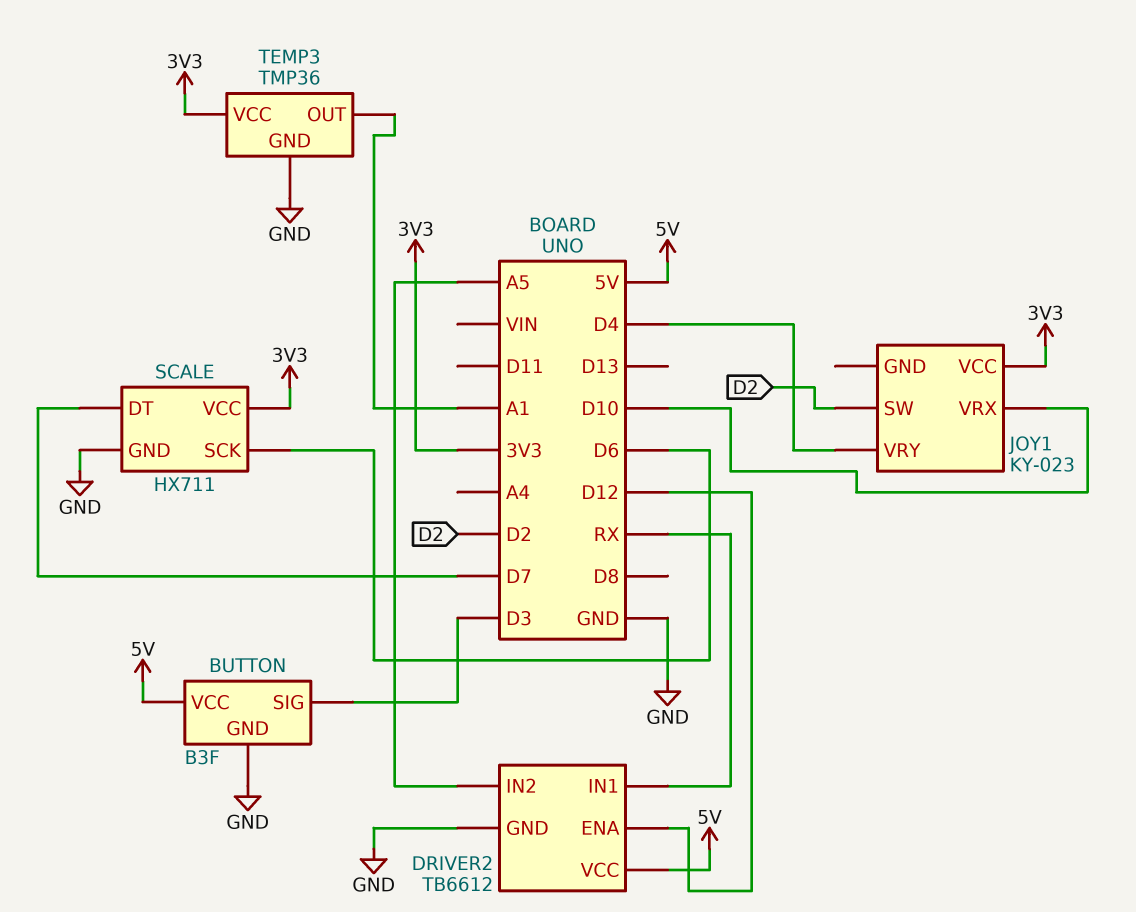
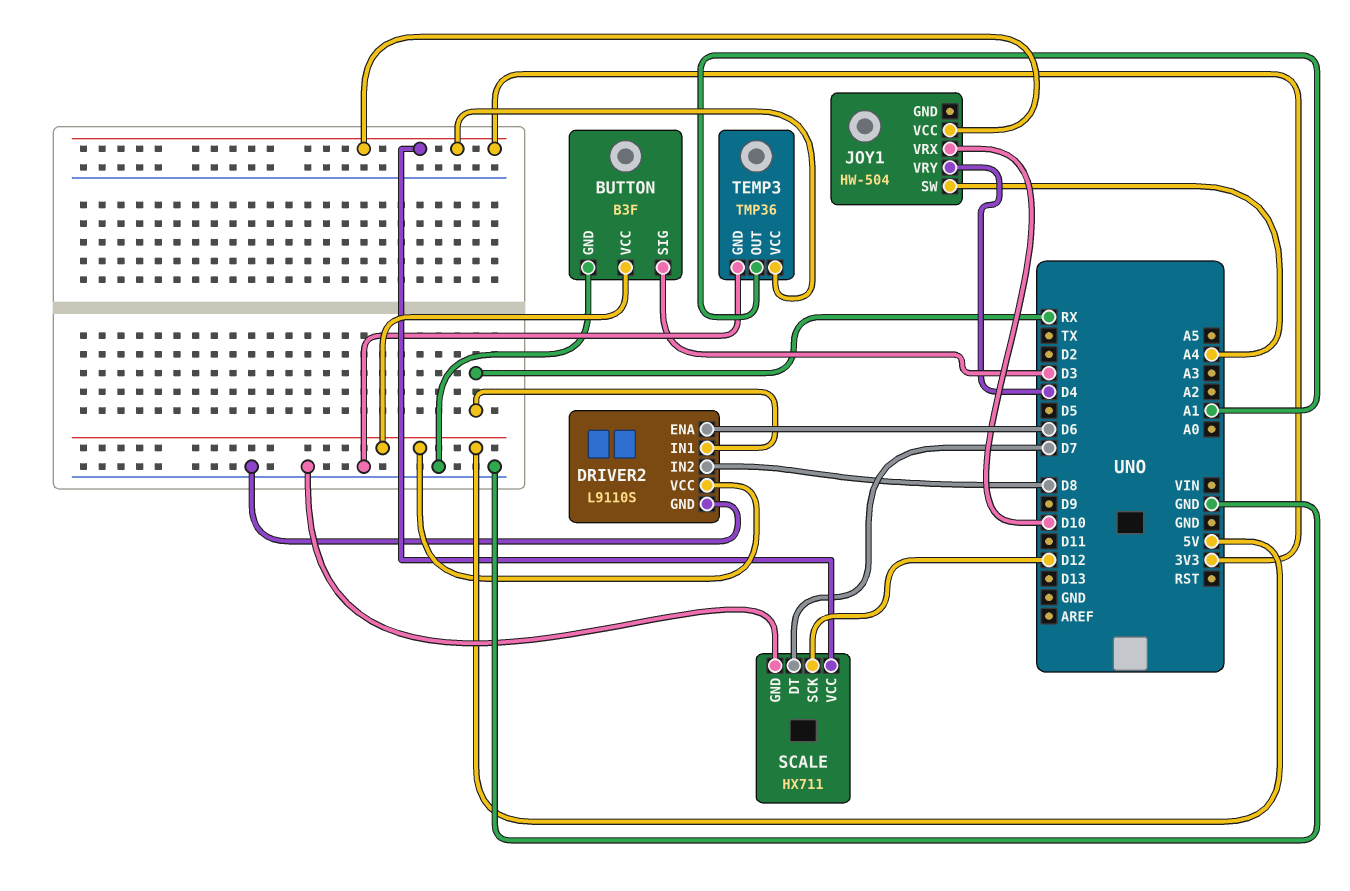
DRIVER2: TB6612 -> L9110S
DRIVER2 pin ENA: D12 -> D6
DRIVER2 pin IN2: A5 -> D8
JOY1: KY-023 -> HW-504
JOY1 pin SW: D2 -> A4
SCALE pin SCK: D6 -> D12

